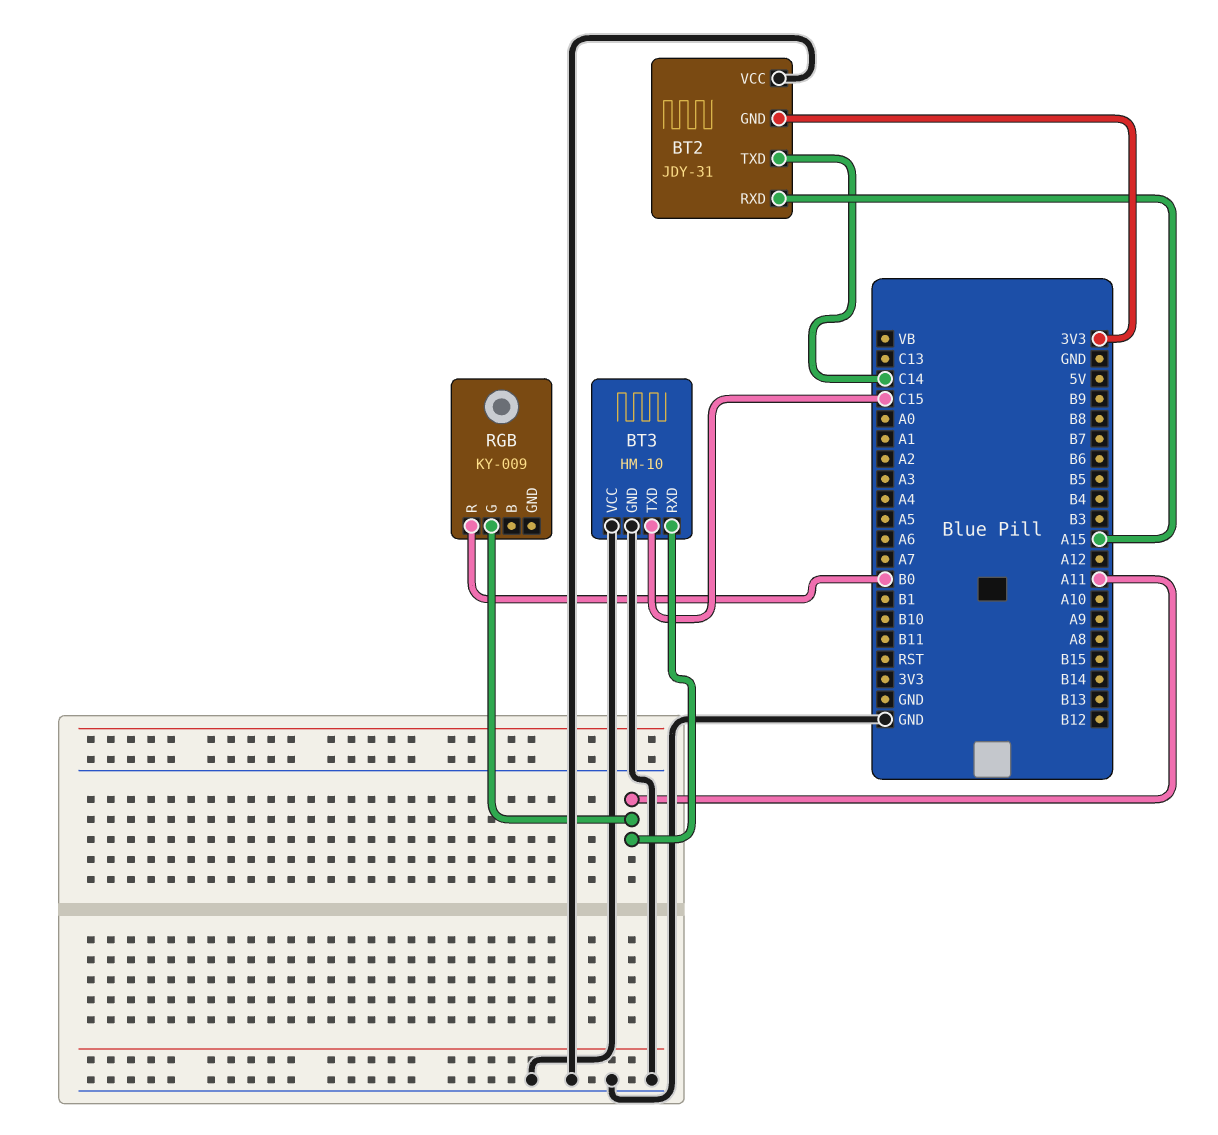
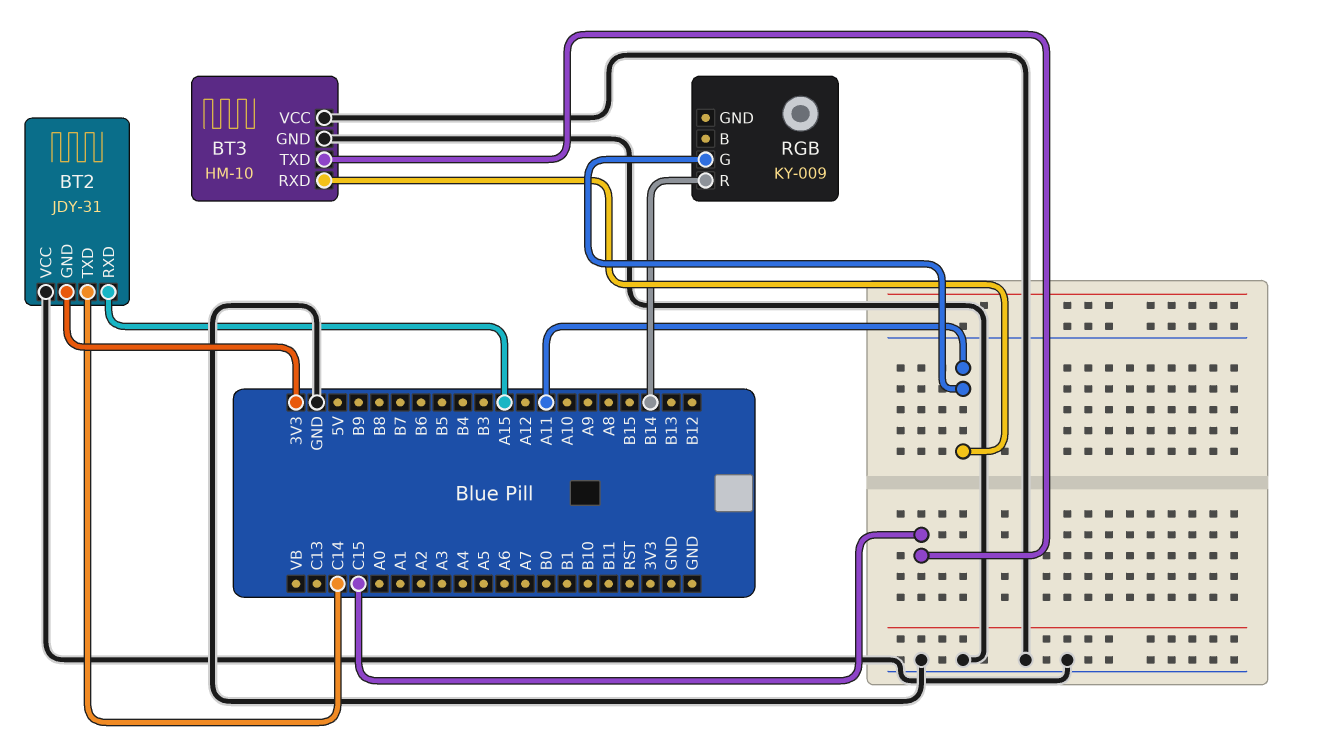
RGB pin R: B0 -> B14

